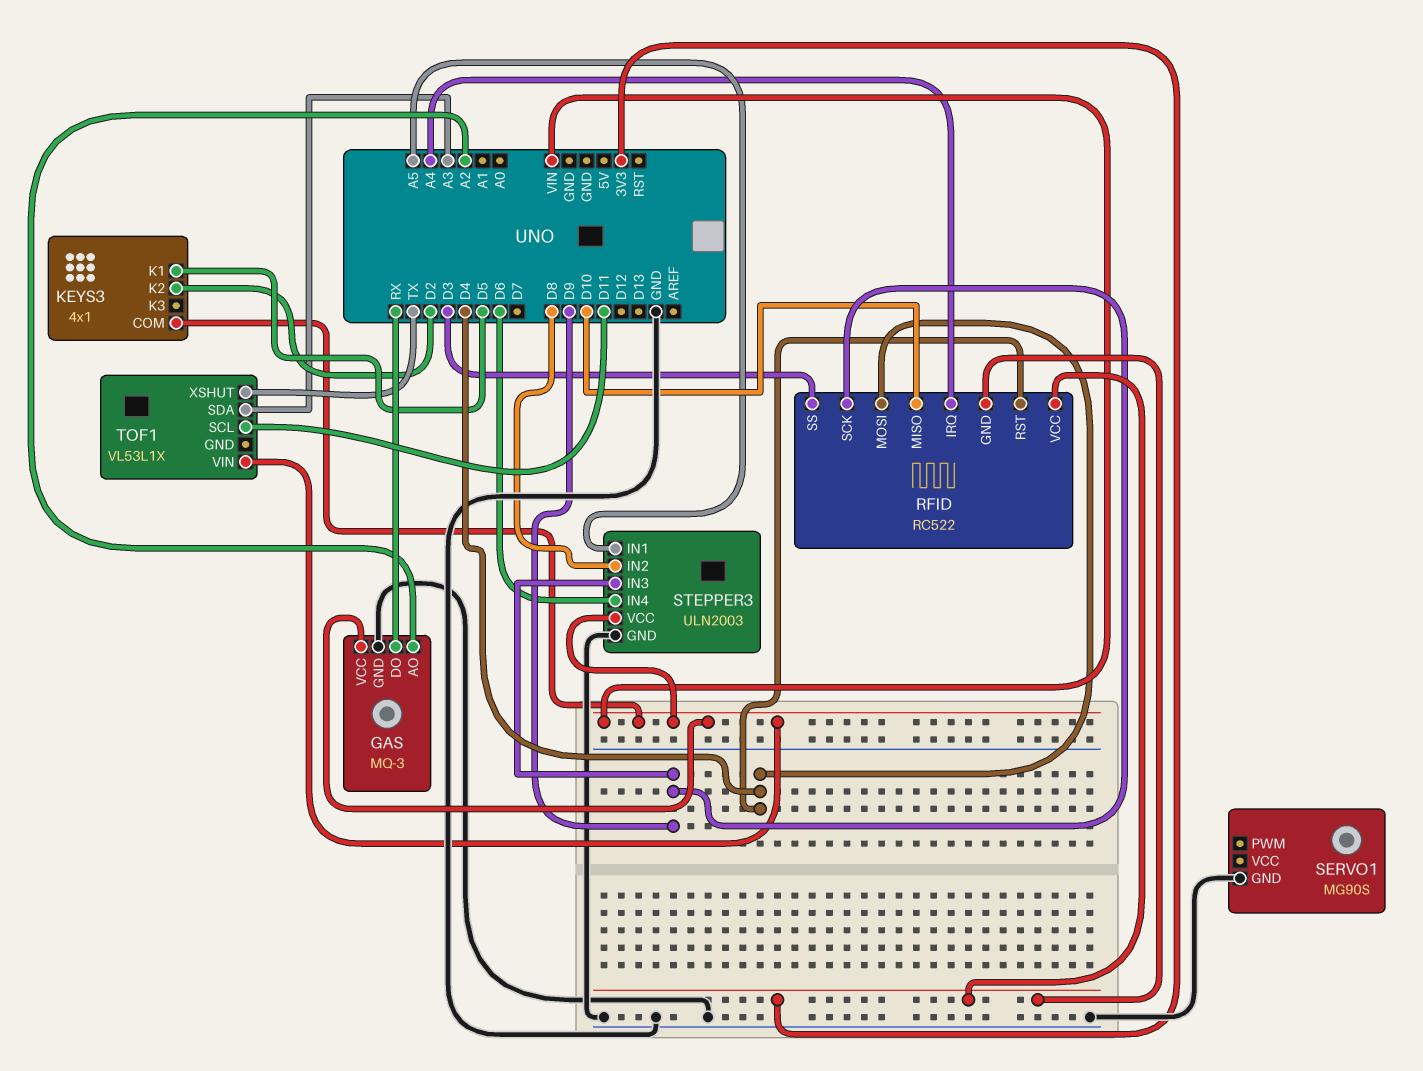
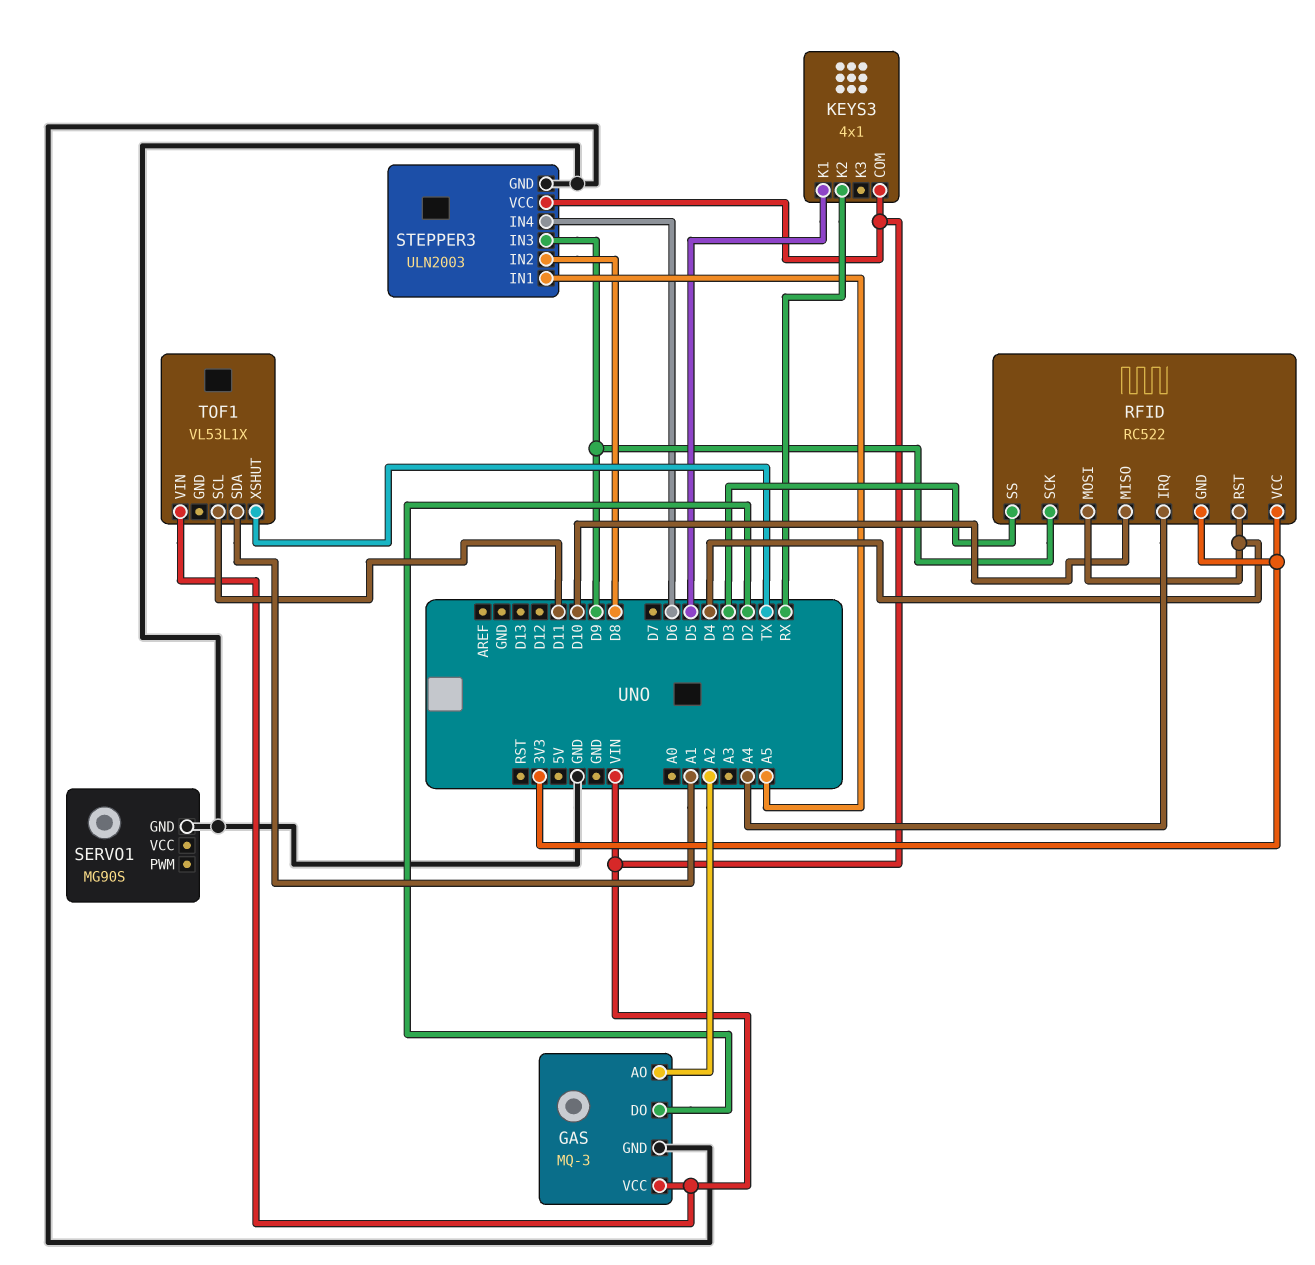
GAS pin DO: RX -> D2
KEYS3 pin K2: D2 -> RX
TOF1 pin SDA: A3 -> A1

